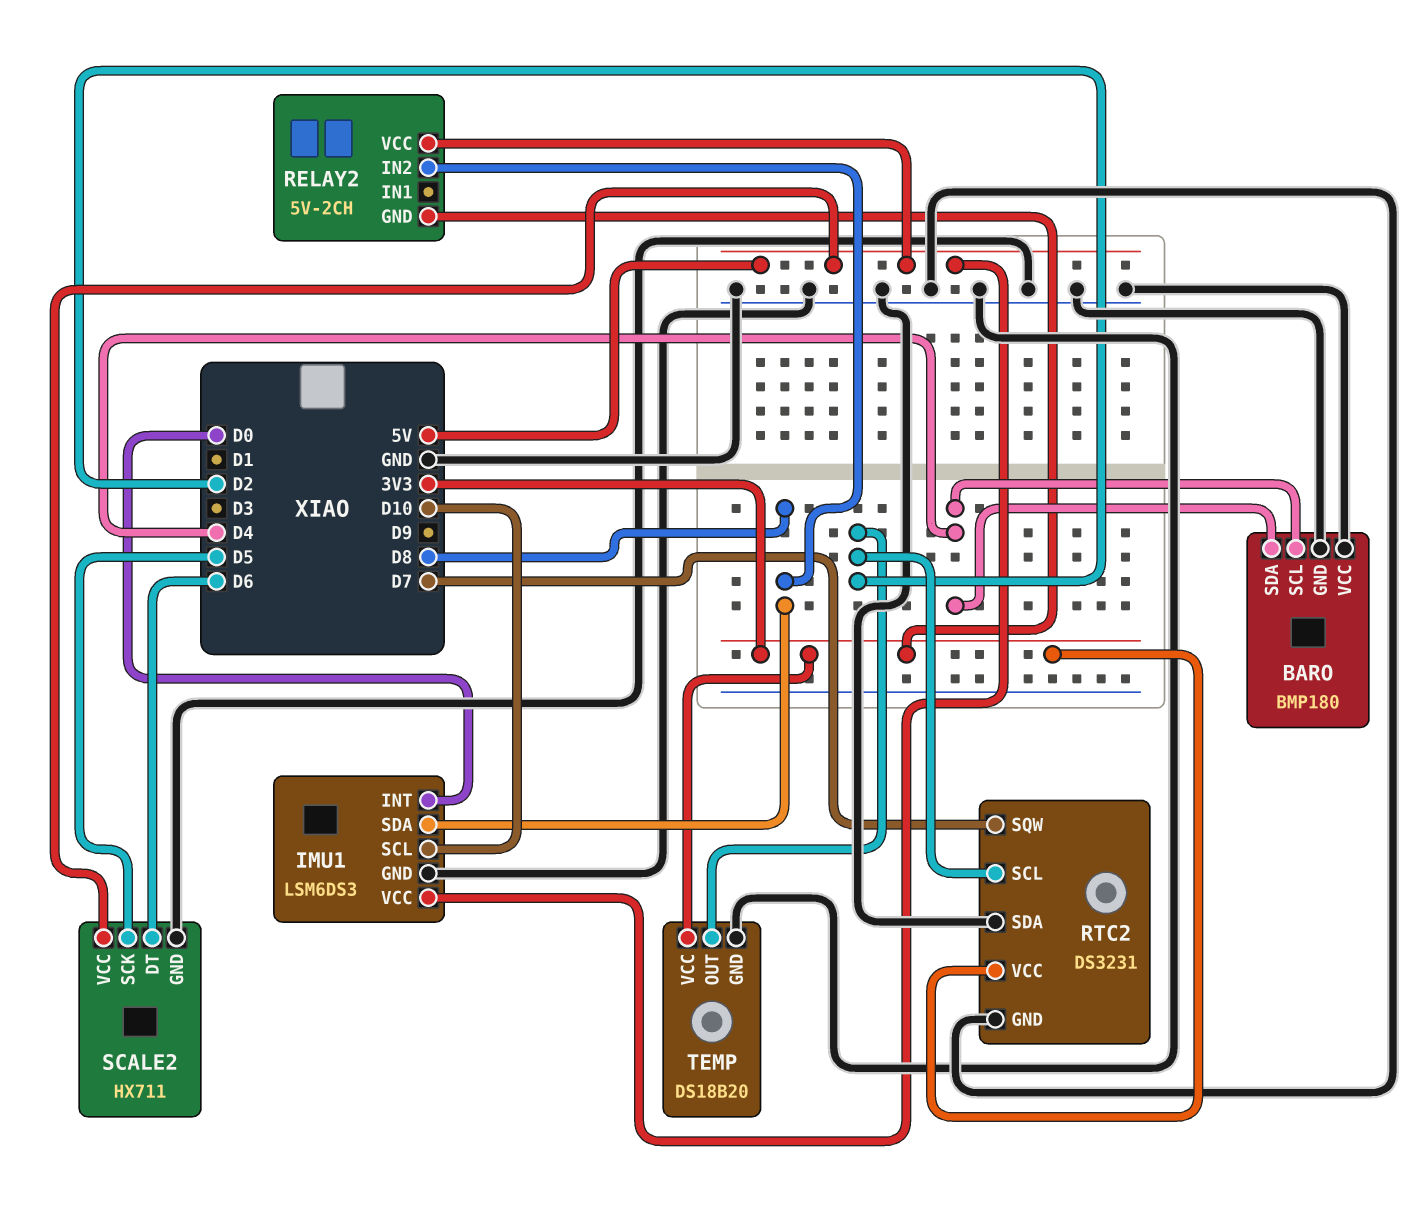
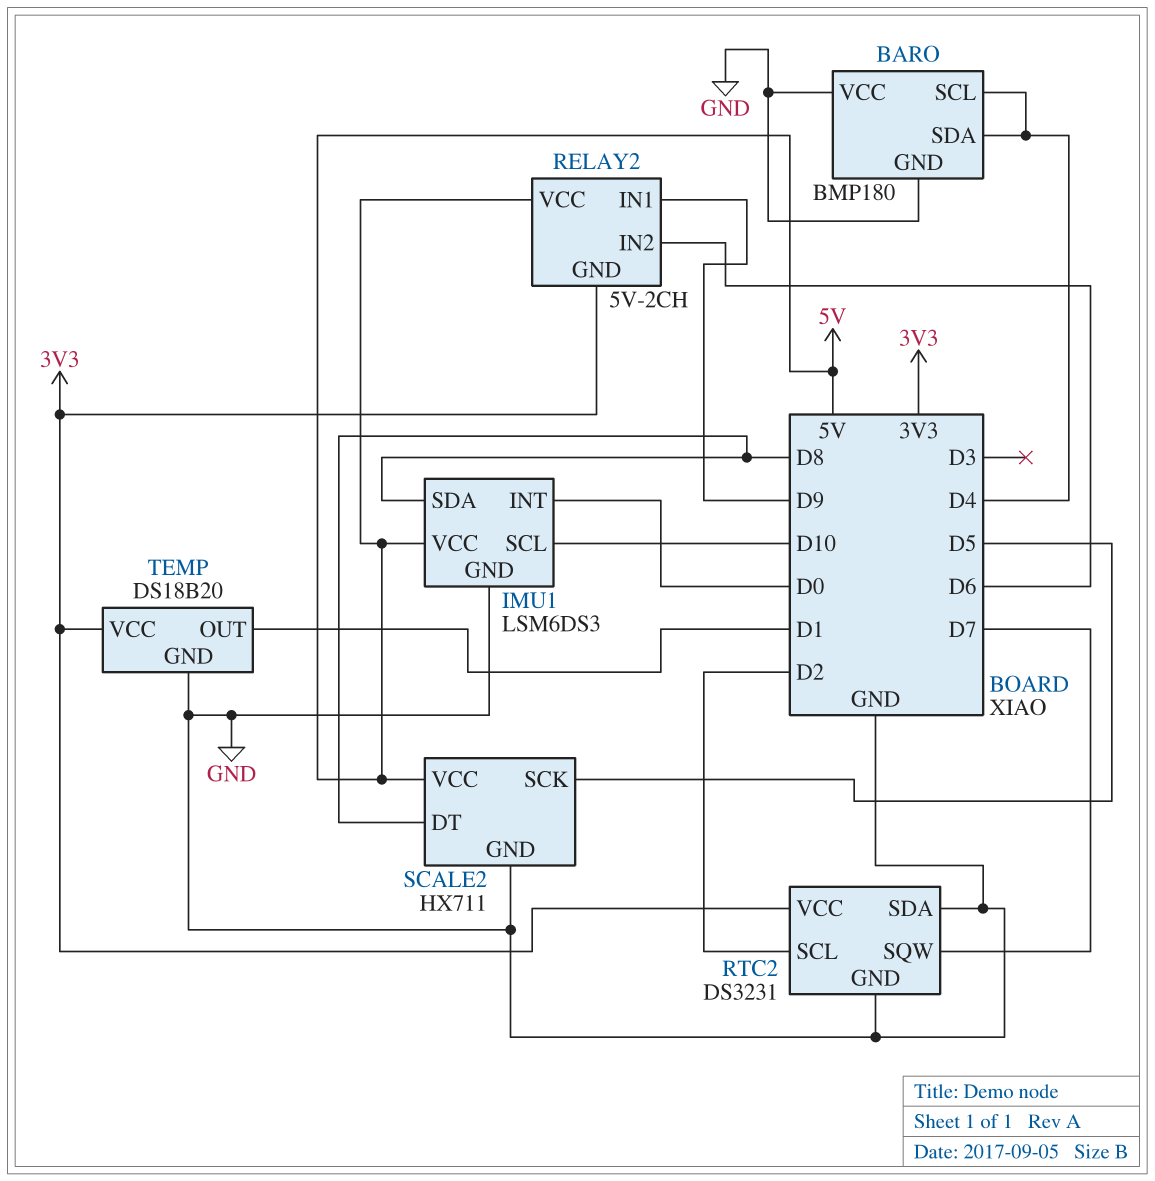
RELAY2 pin IN1: none -> D9
RELAY2 pin IN2: D8 -> D6
SCALE2 pin DT: D6 -> D8
TEMP pin OUT: D2 -> D1

